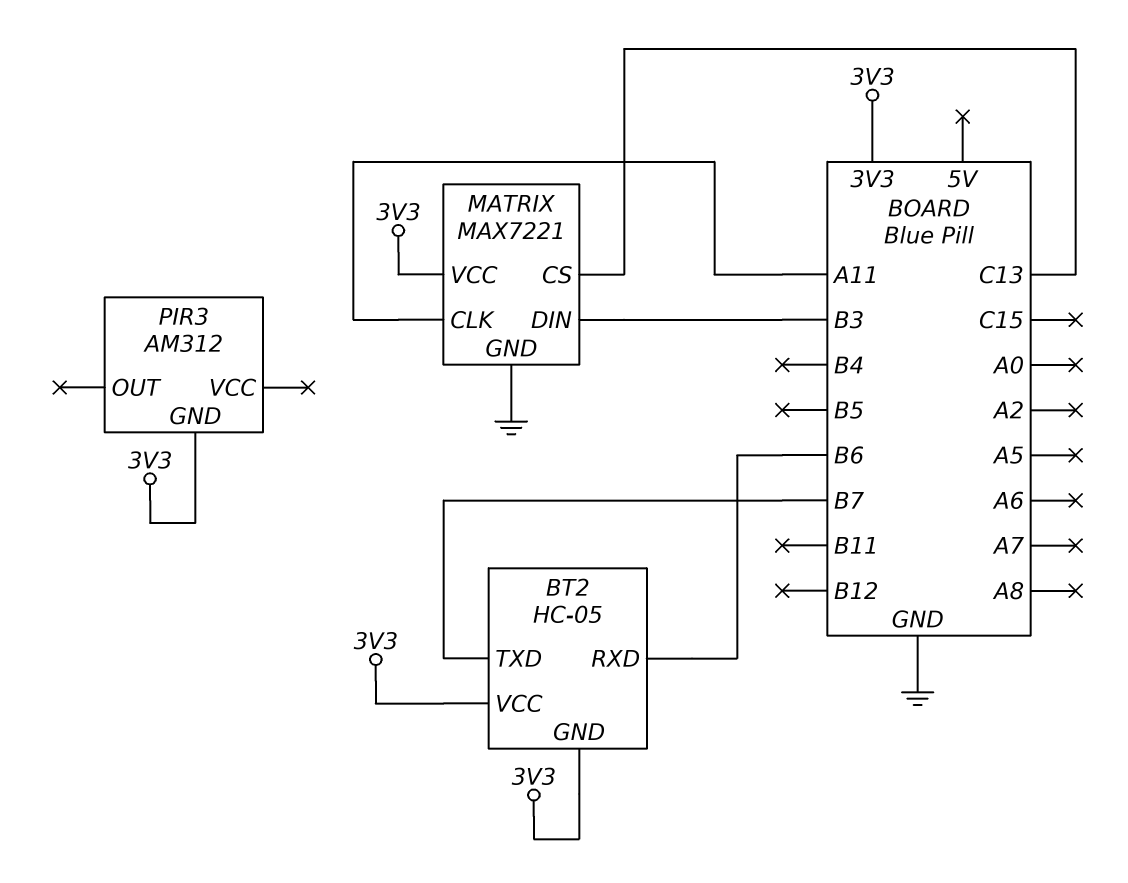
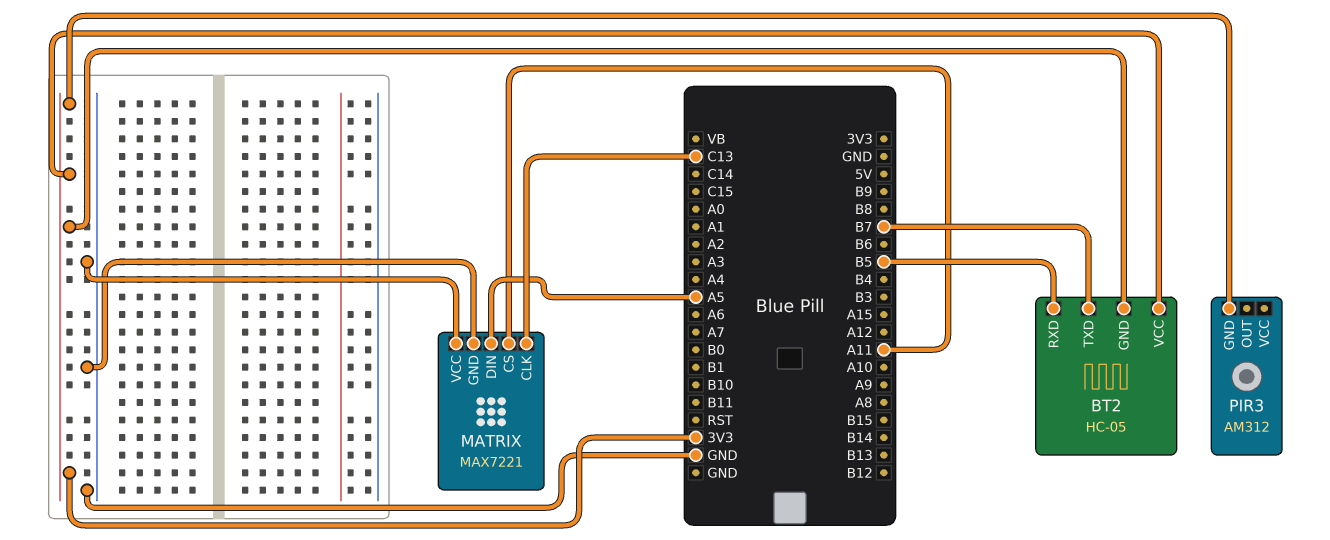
BT2 pin RXD: B6 -> B5
MATRIX pin CLK: A11 -> C13
MATRIX pin CS: C13 -> A11
MATRIX pin DIN: B3 -> A5
MATRIX pin VCC: 3V3 -> GND

